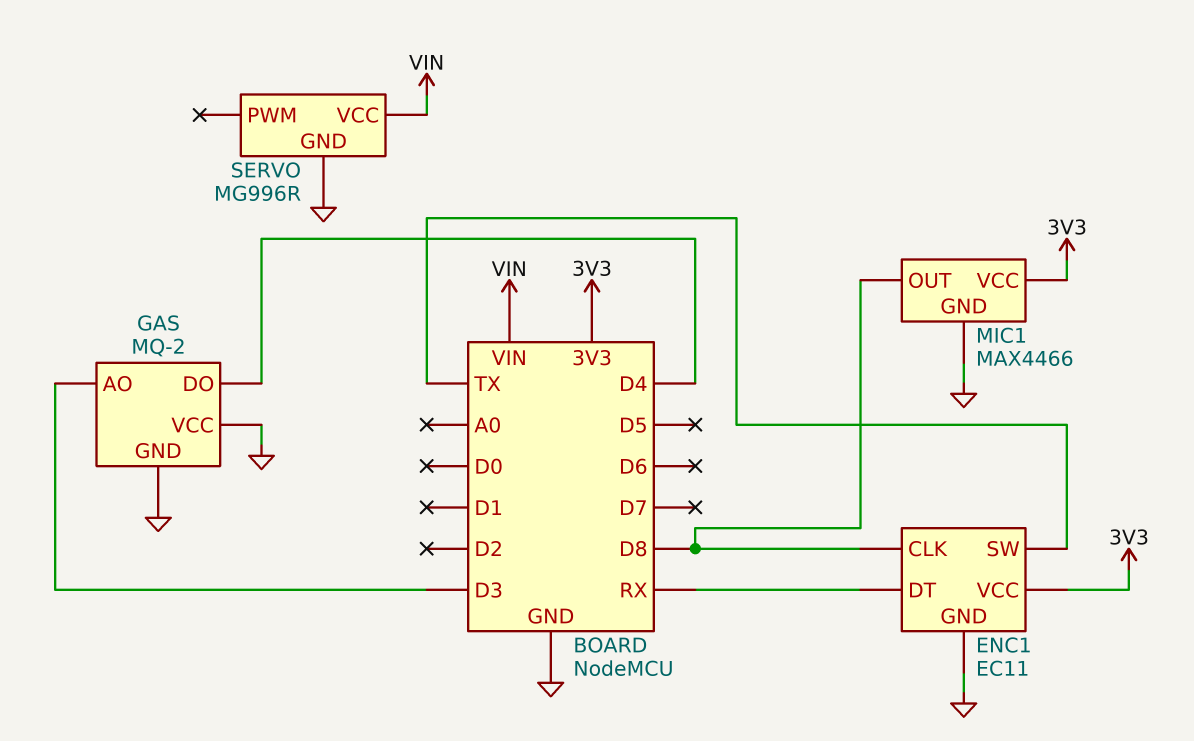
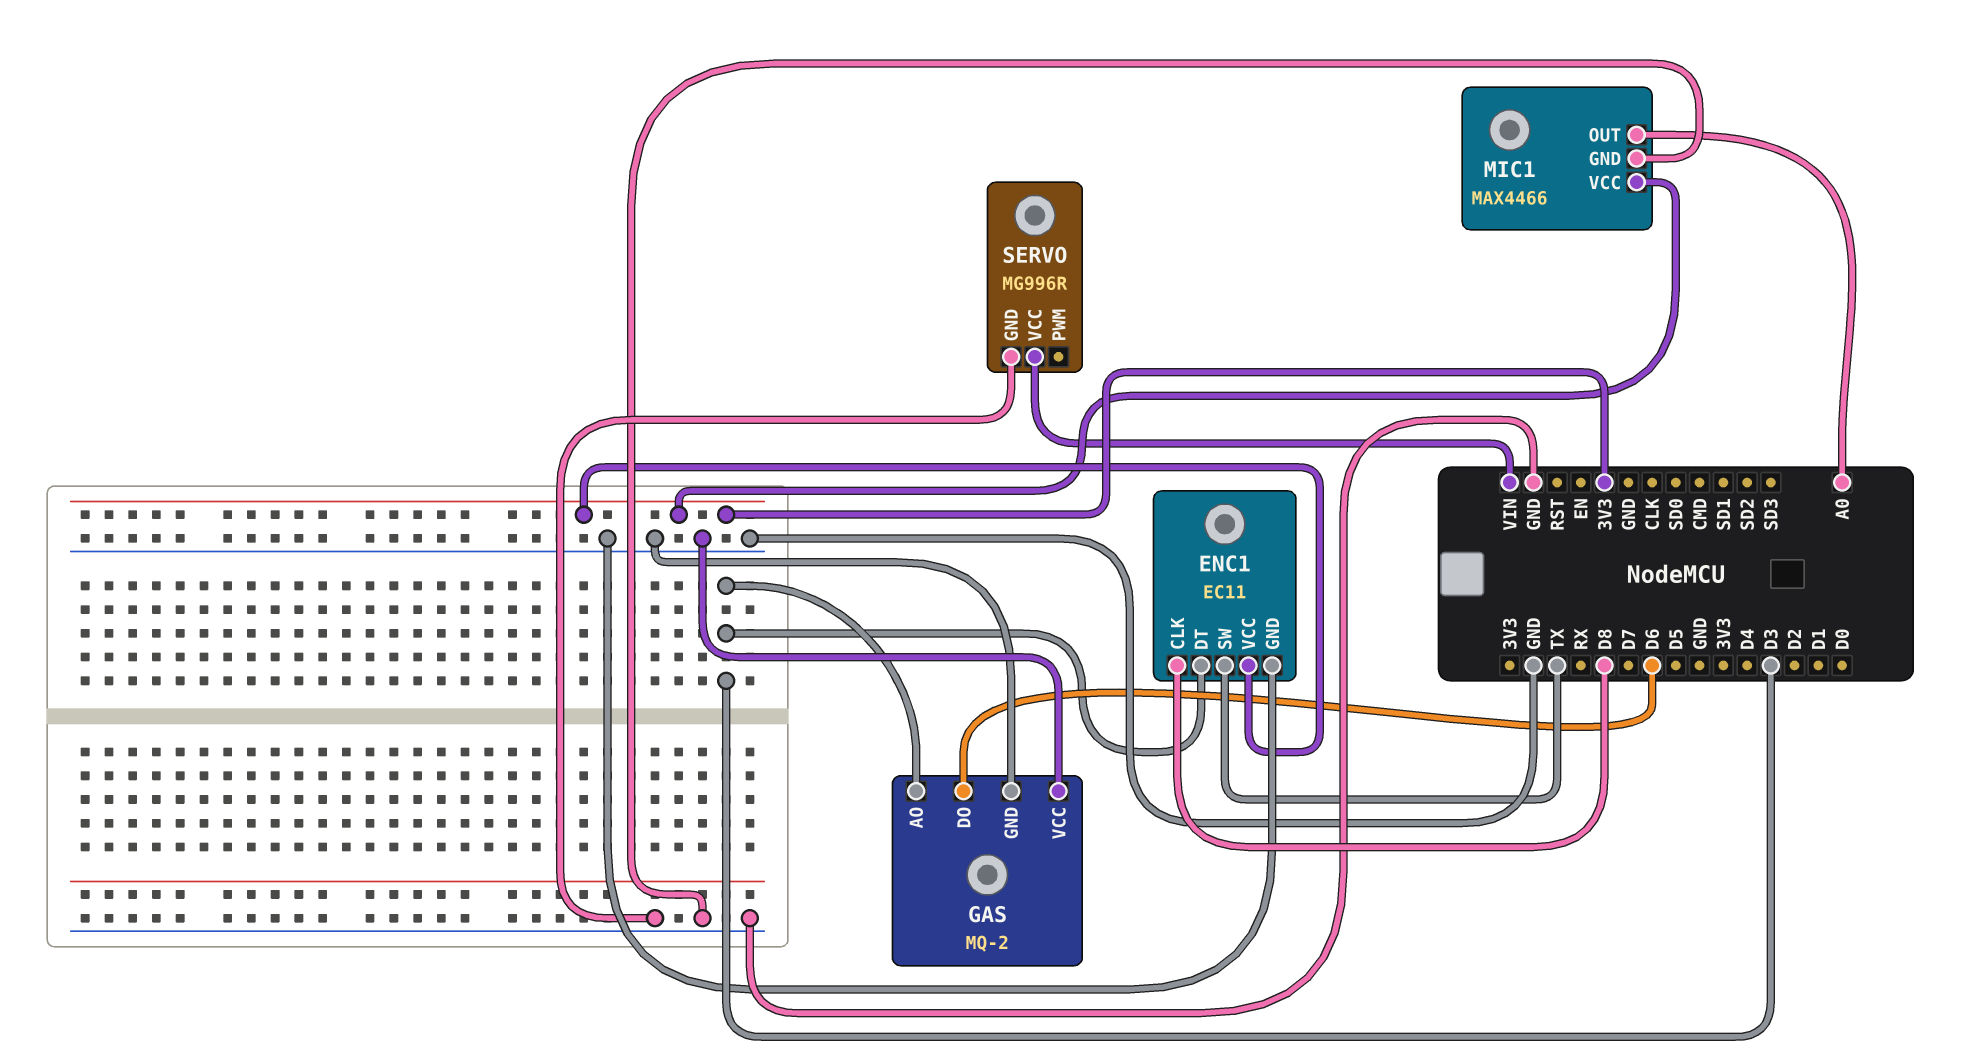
ENC1 pin DT: RX -> D3
GAS pin DO: D4 -> D6
MIC1 pin OUT: D8 -> A0

